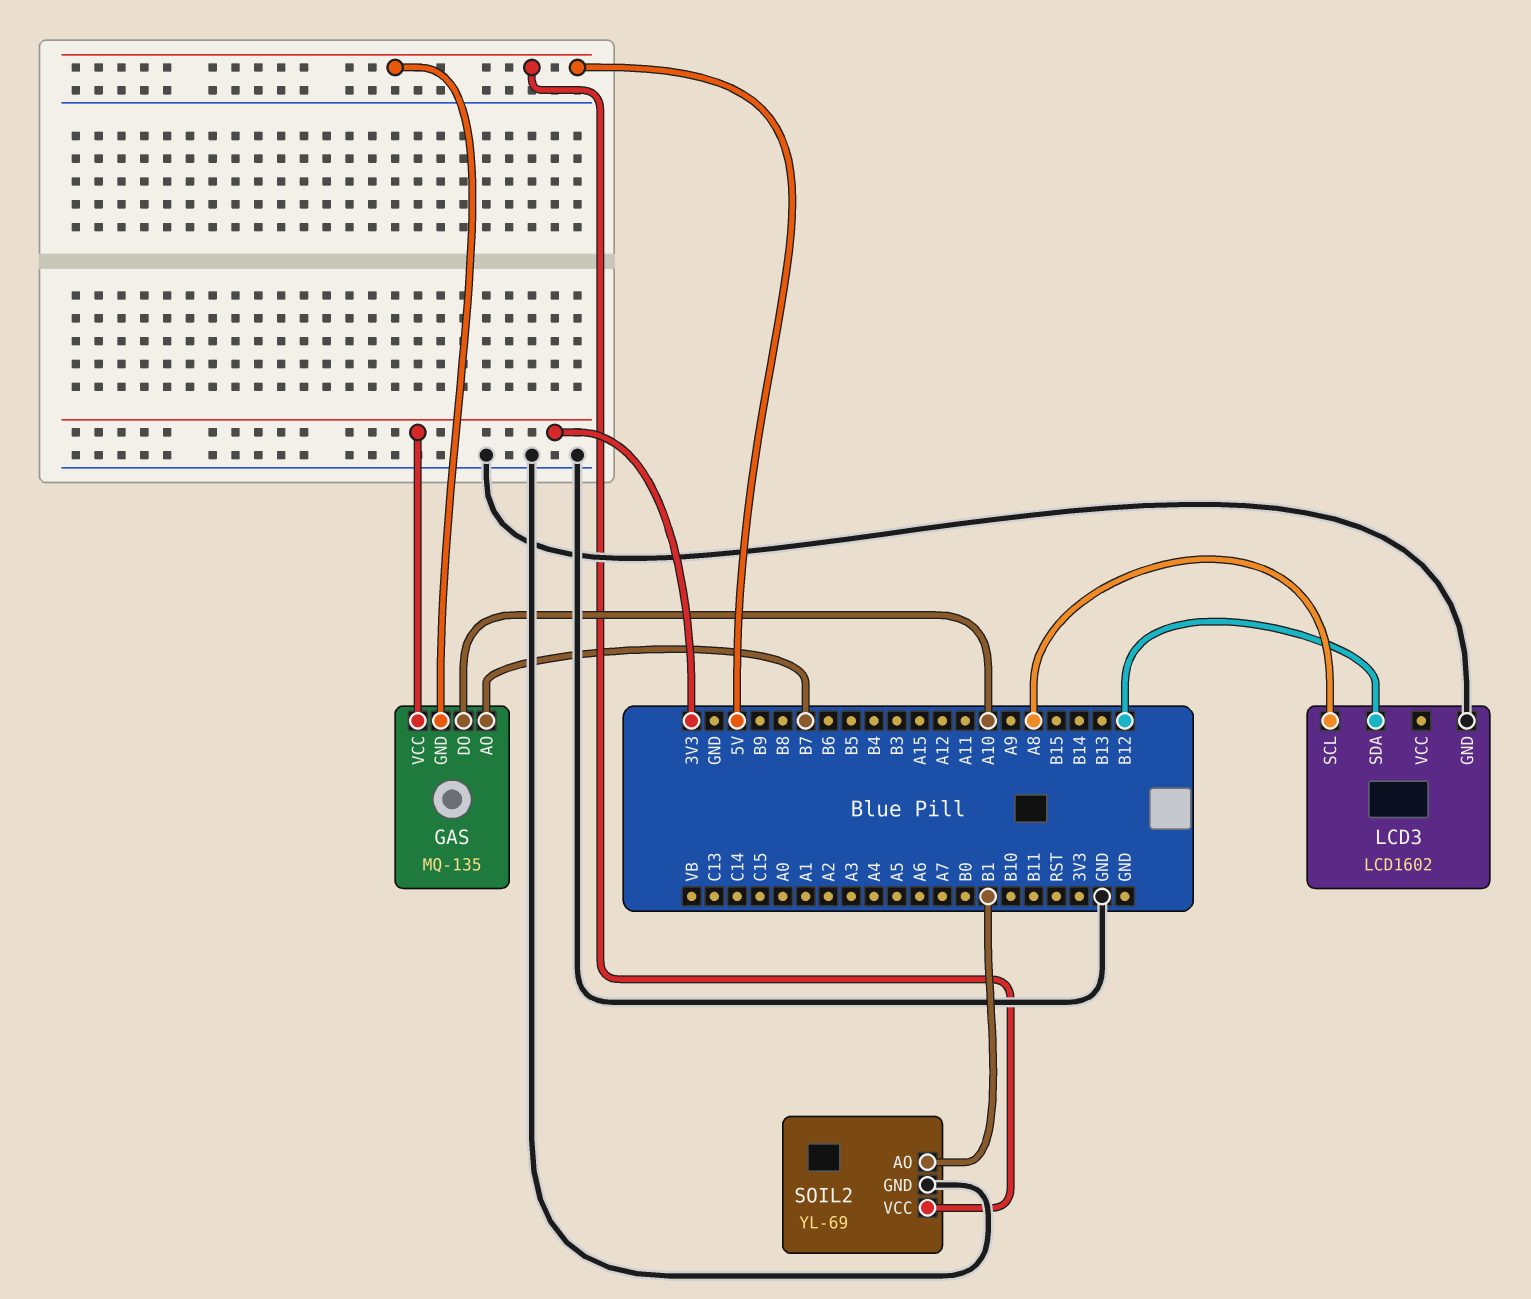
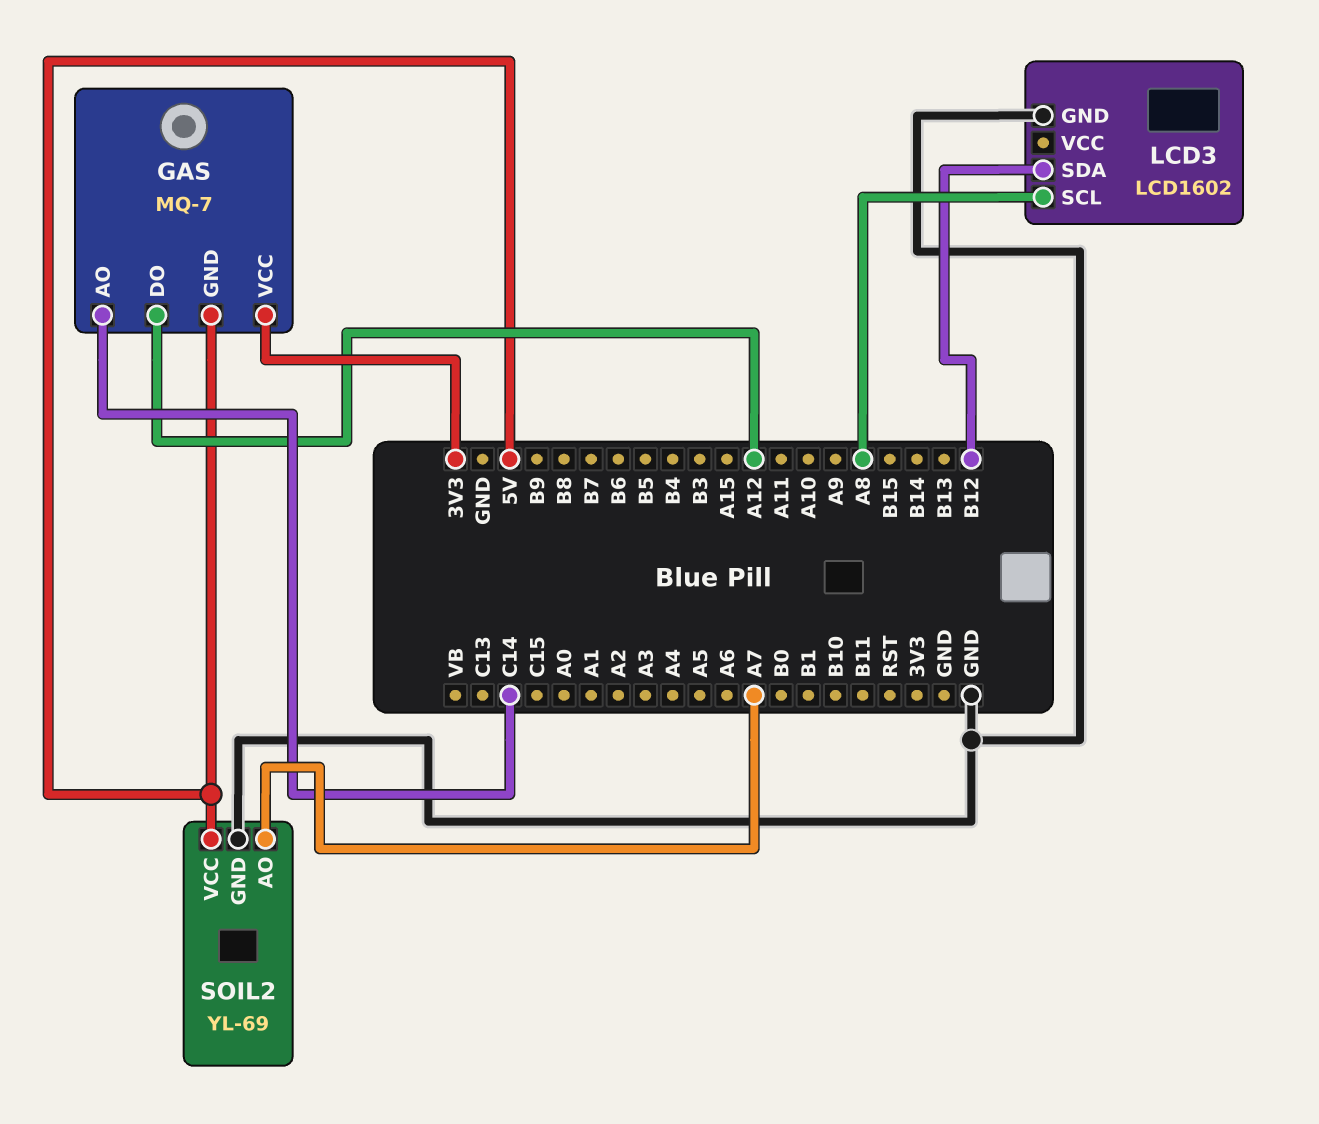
GAS: MQ-135 -> MQ-7
GAS pin AO: B7 -> C14
GAS pin DO: A10 -> A12
SOIL2 pin AO: B1 -> A7

